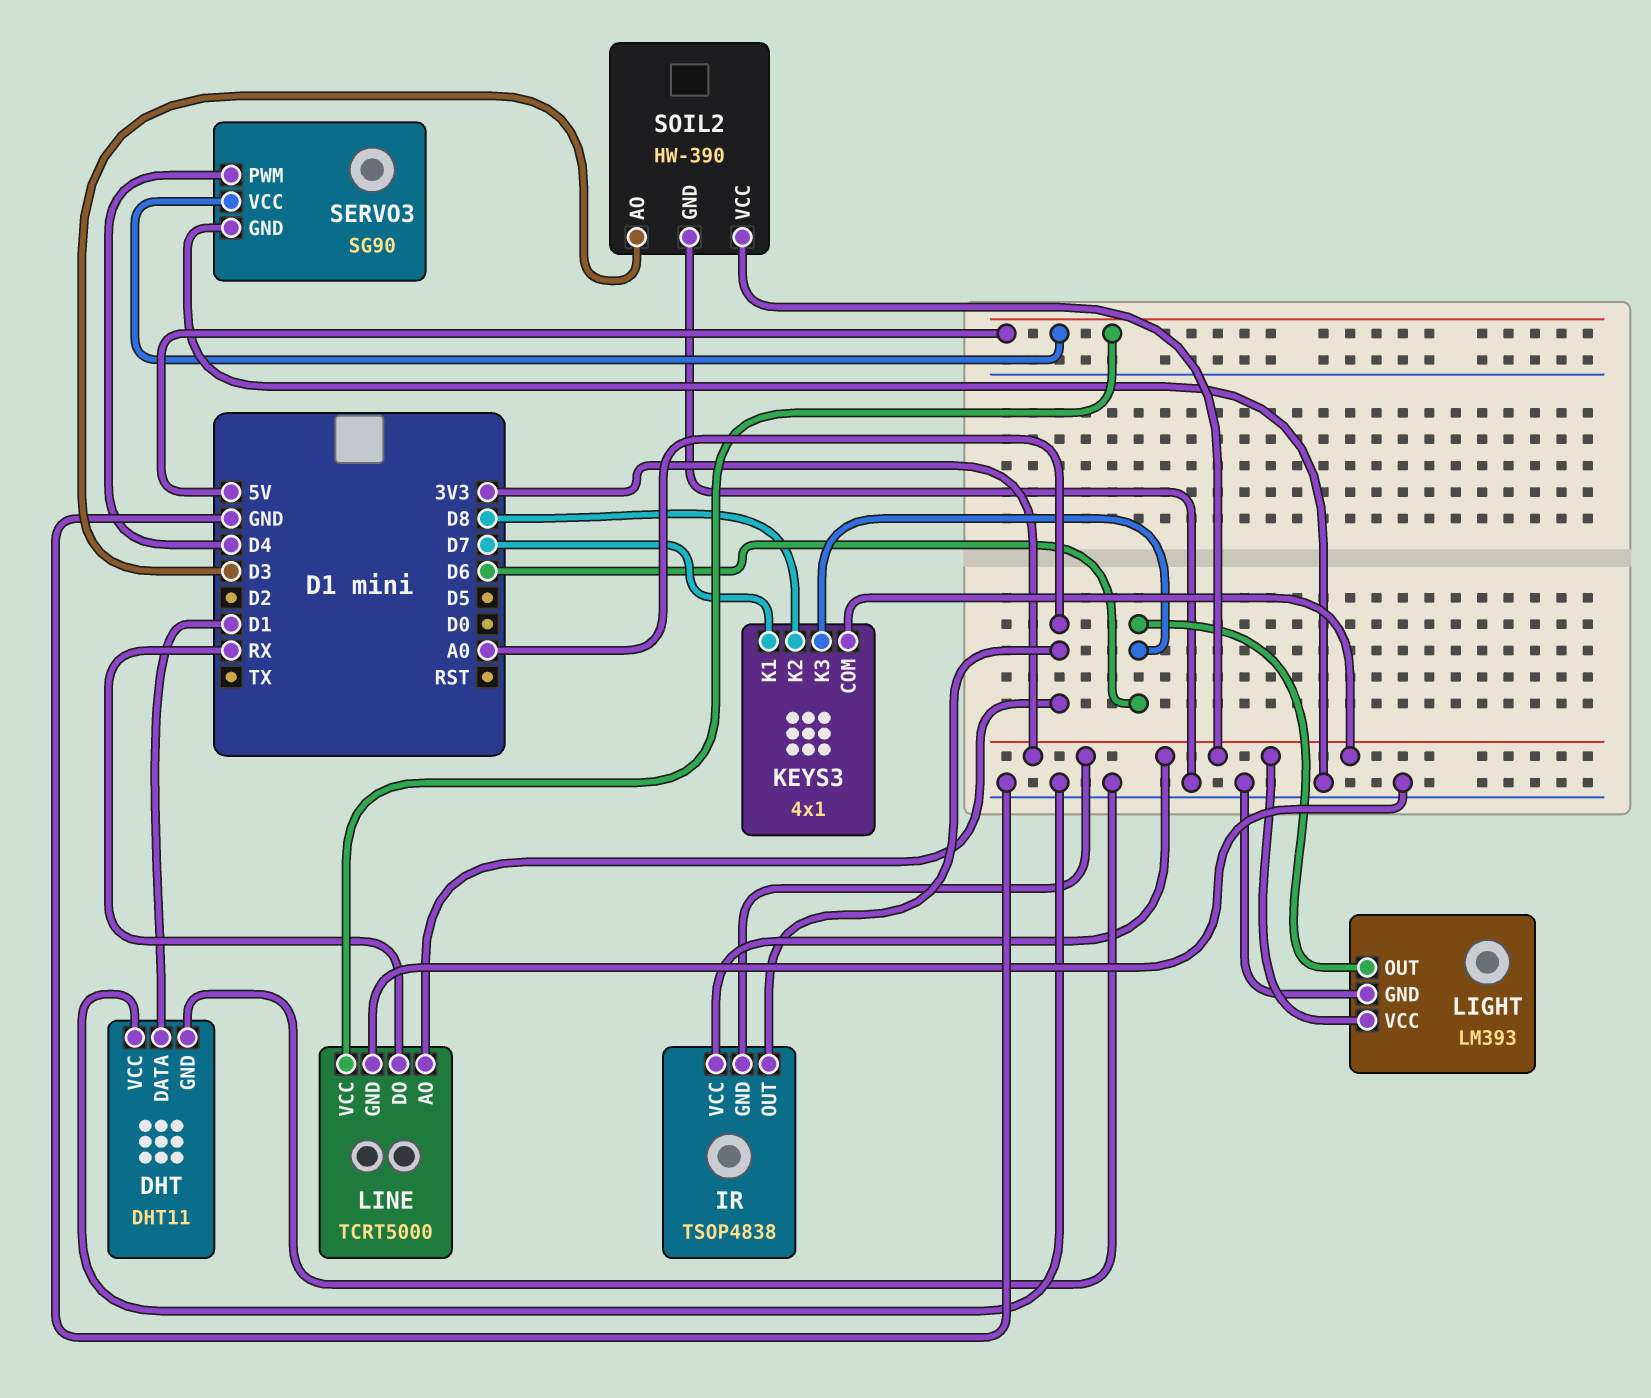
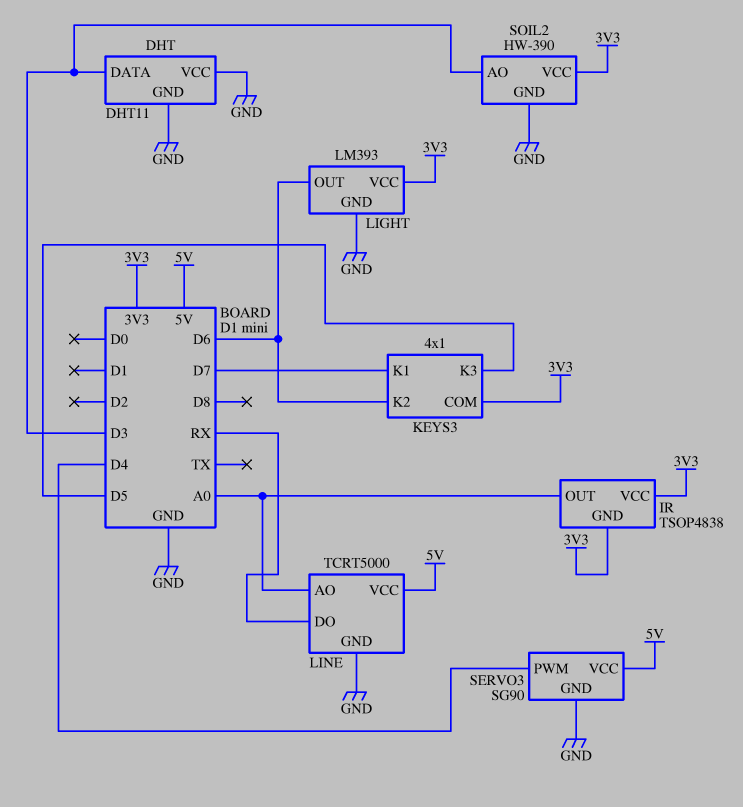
DHT pin DATA: D1 -> D3
KEYS3 pin K2: D8 -> D6
KEYS3 pin K3: D6 -> D5

